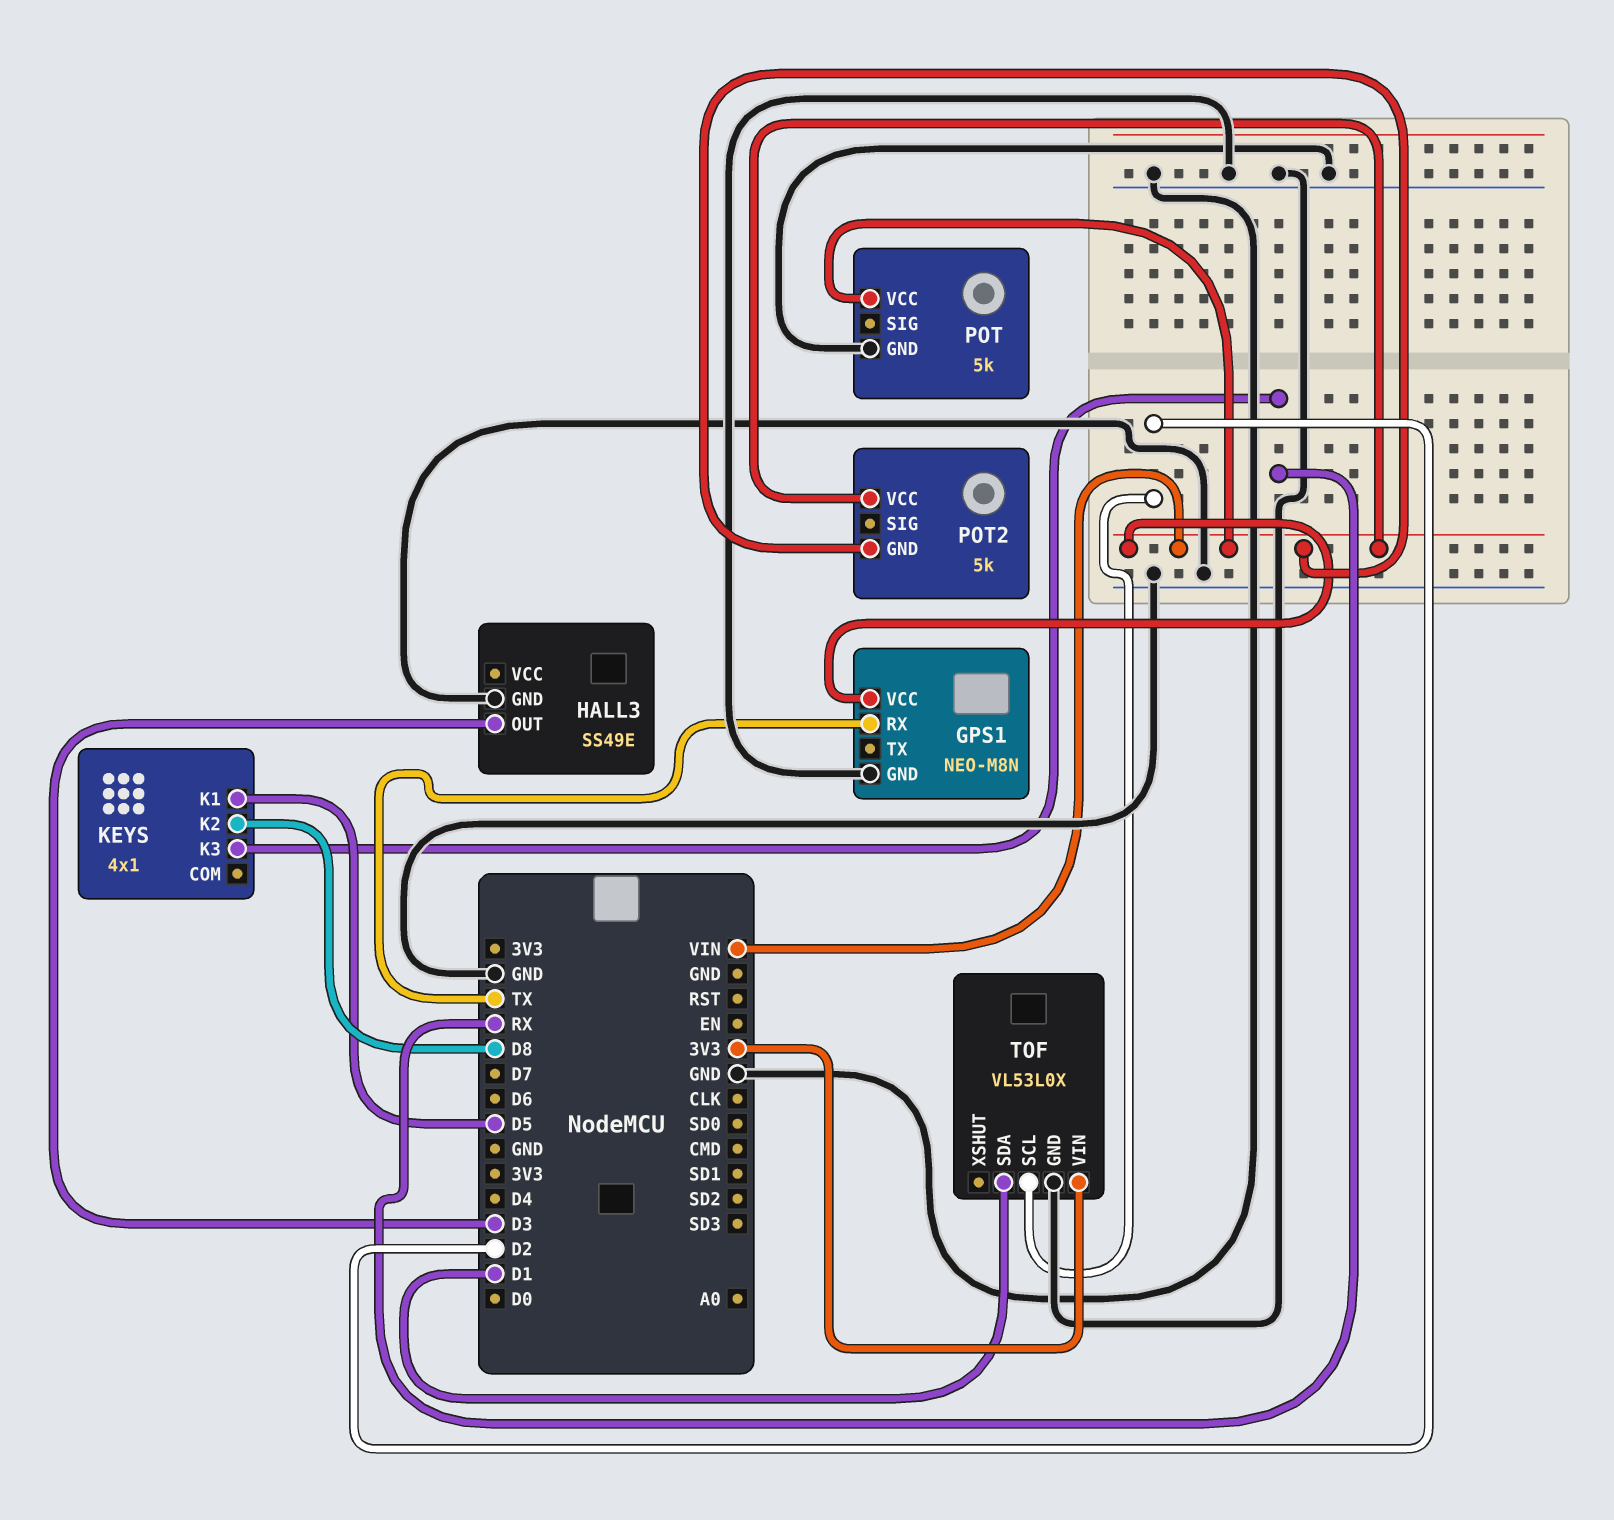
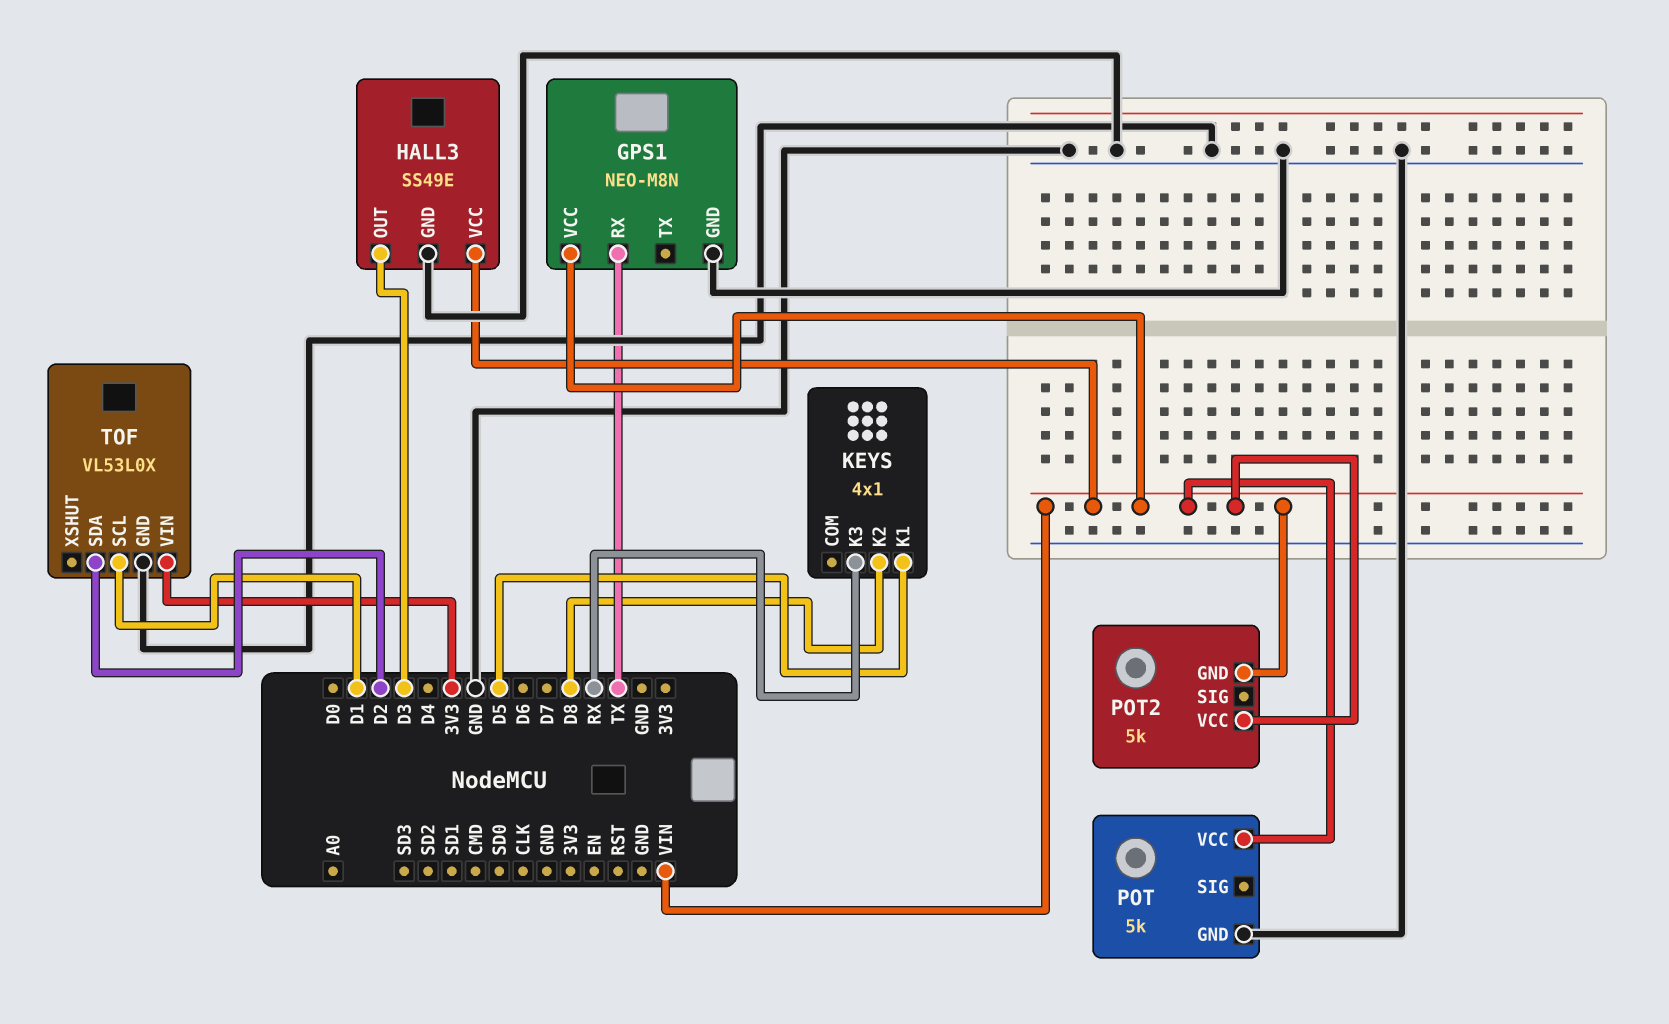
HALL3 pin VCC: none -> VIN
TOF pin SCL: D2 -> D1
TOF pin SDA: D1 -> D2

